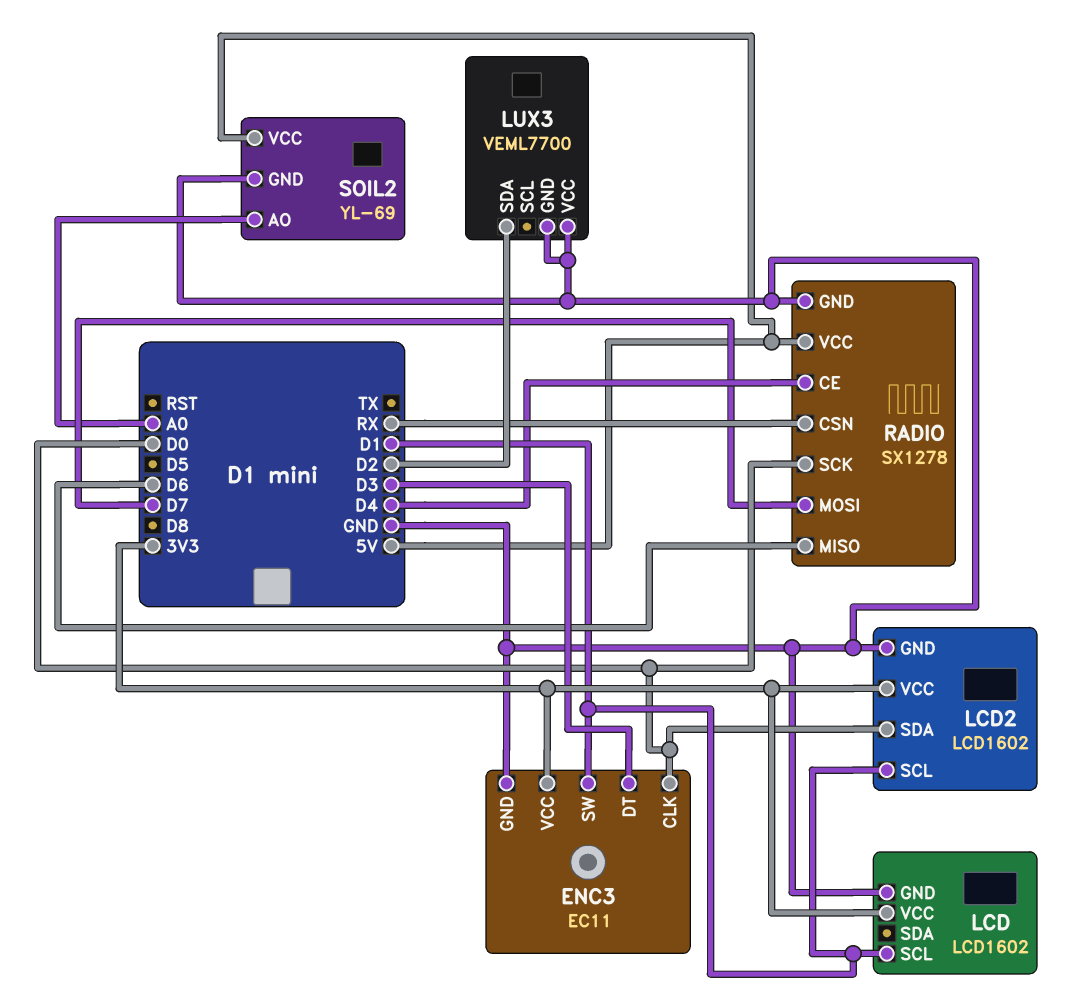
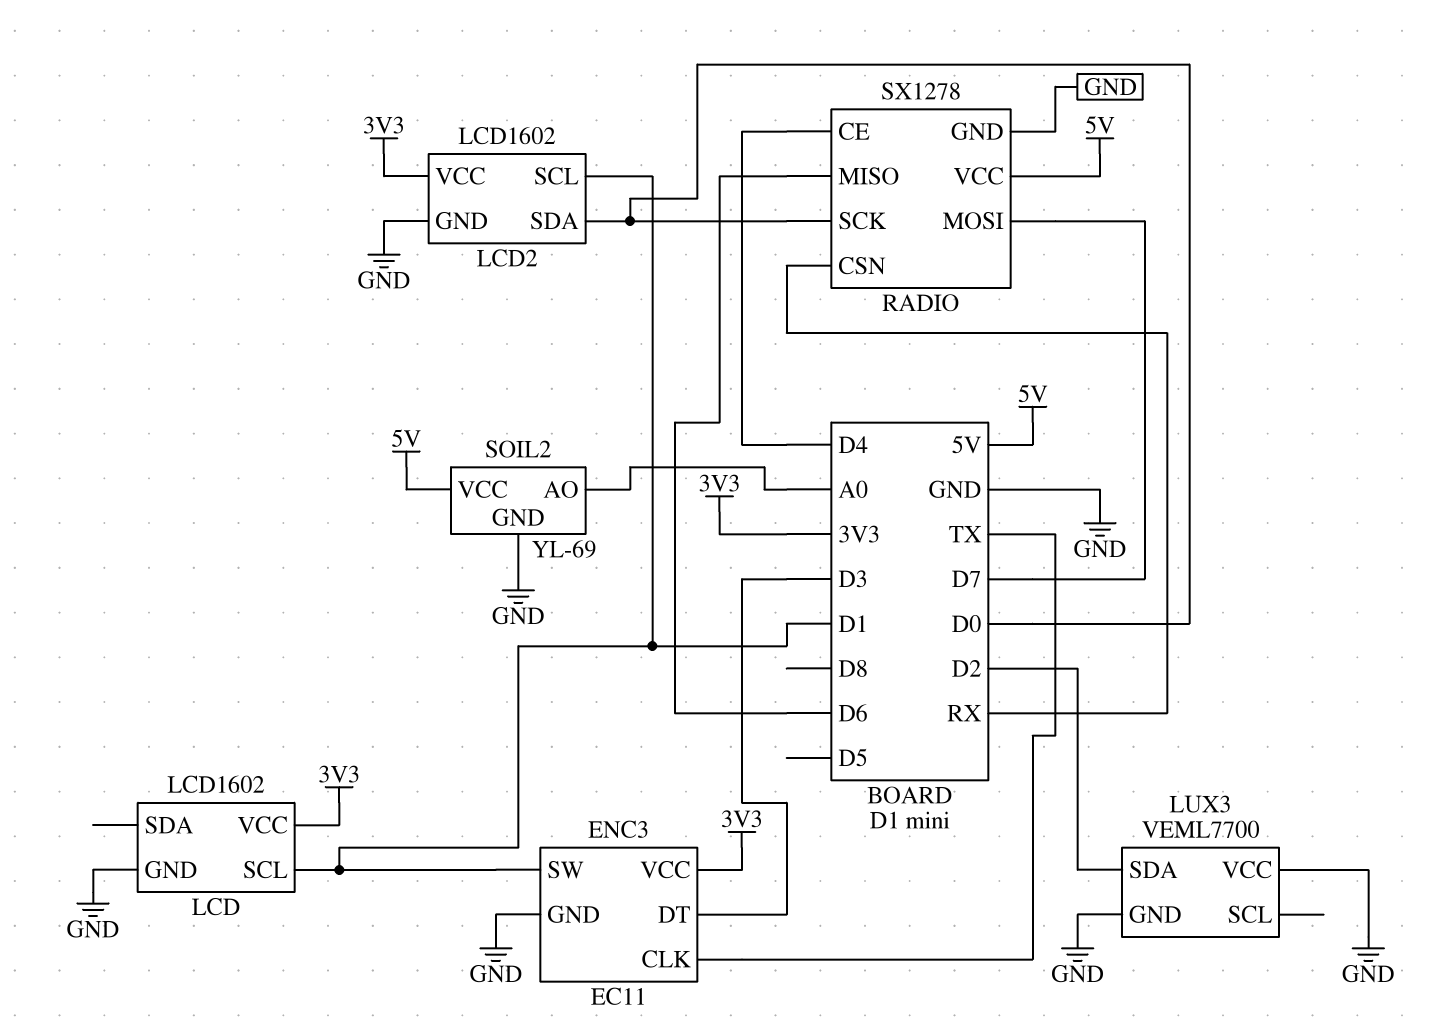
ENC3 pin CLK: D0 -> TX

